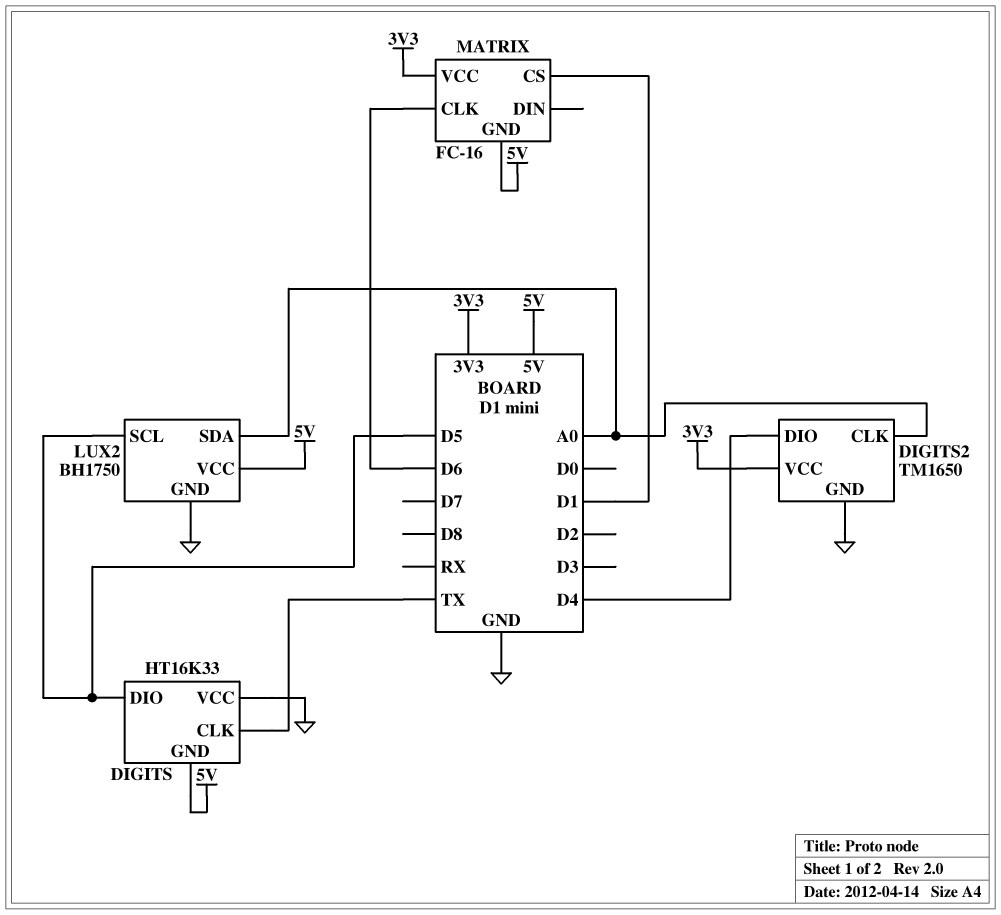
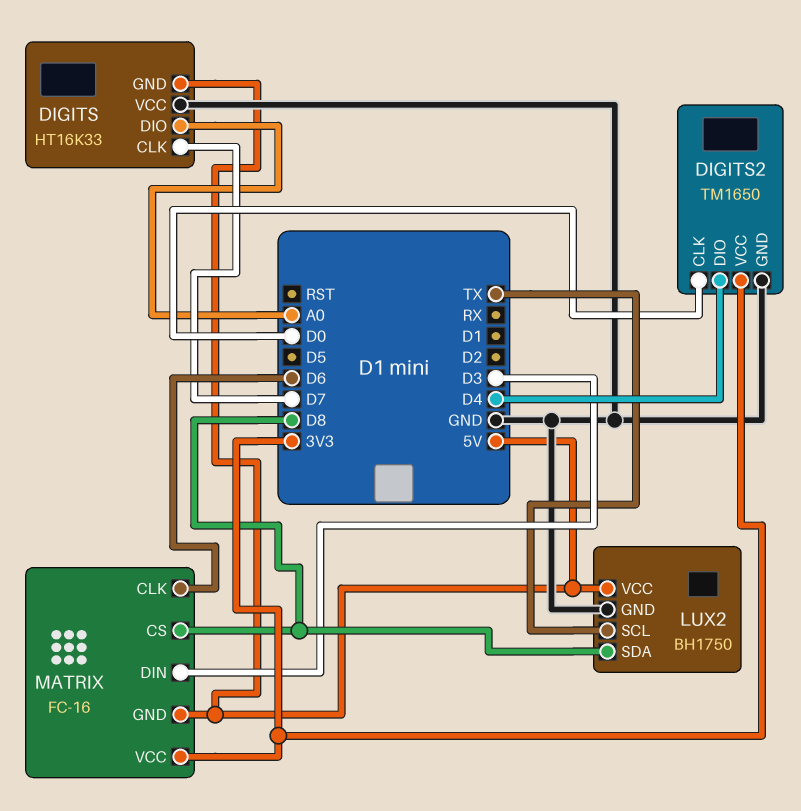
DIGITS pin CLK: TX -> D7
DIGITS pin DIO: D5 -> A0
DIGITS2 pin CLK: A0 -> D0
LUX2 pin SCL: D5 -> TX
LUX2 pin SDA: A0 -> D8
MATRIX pin CS: D1 -> D8
MATRIX pin DIN: none -> D3

